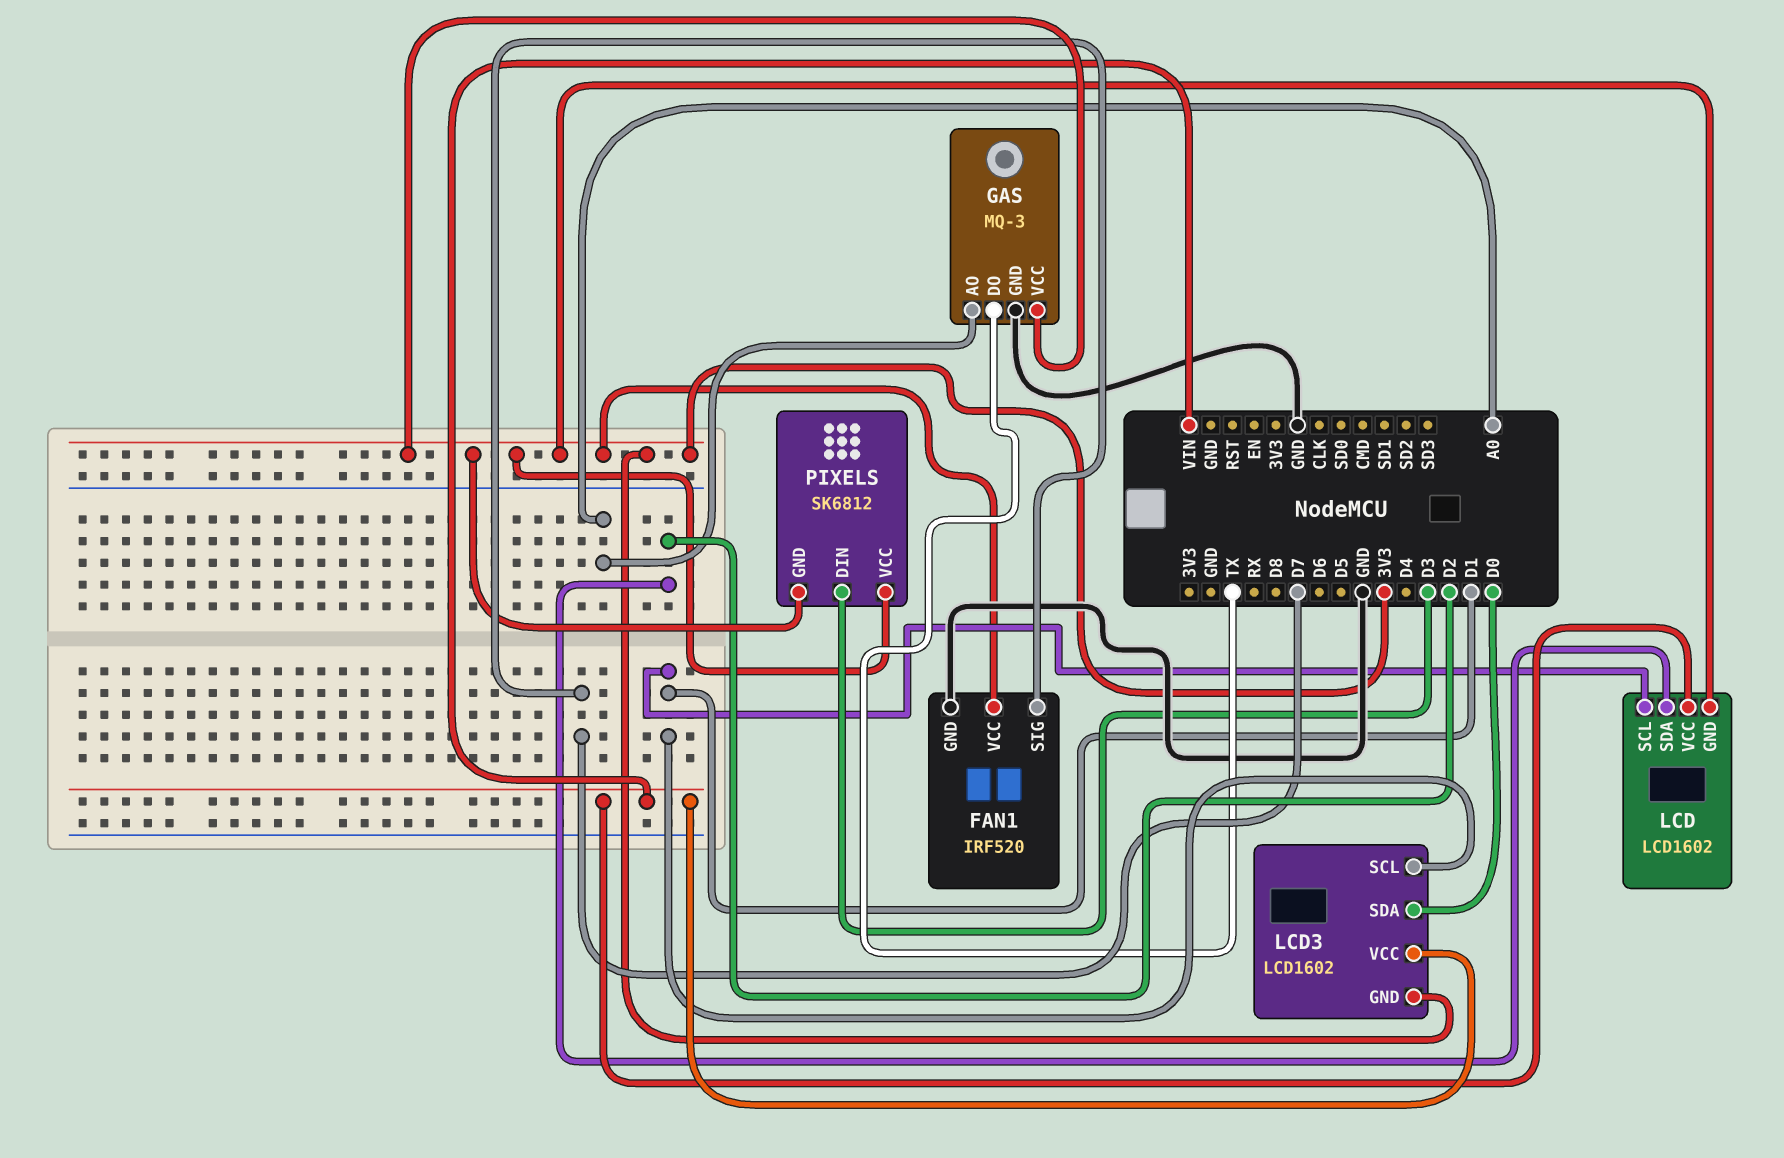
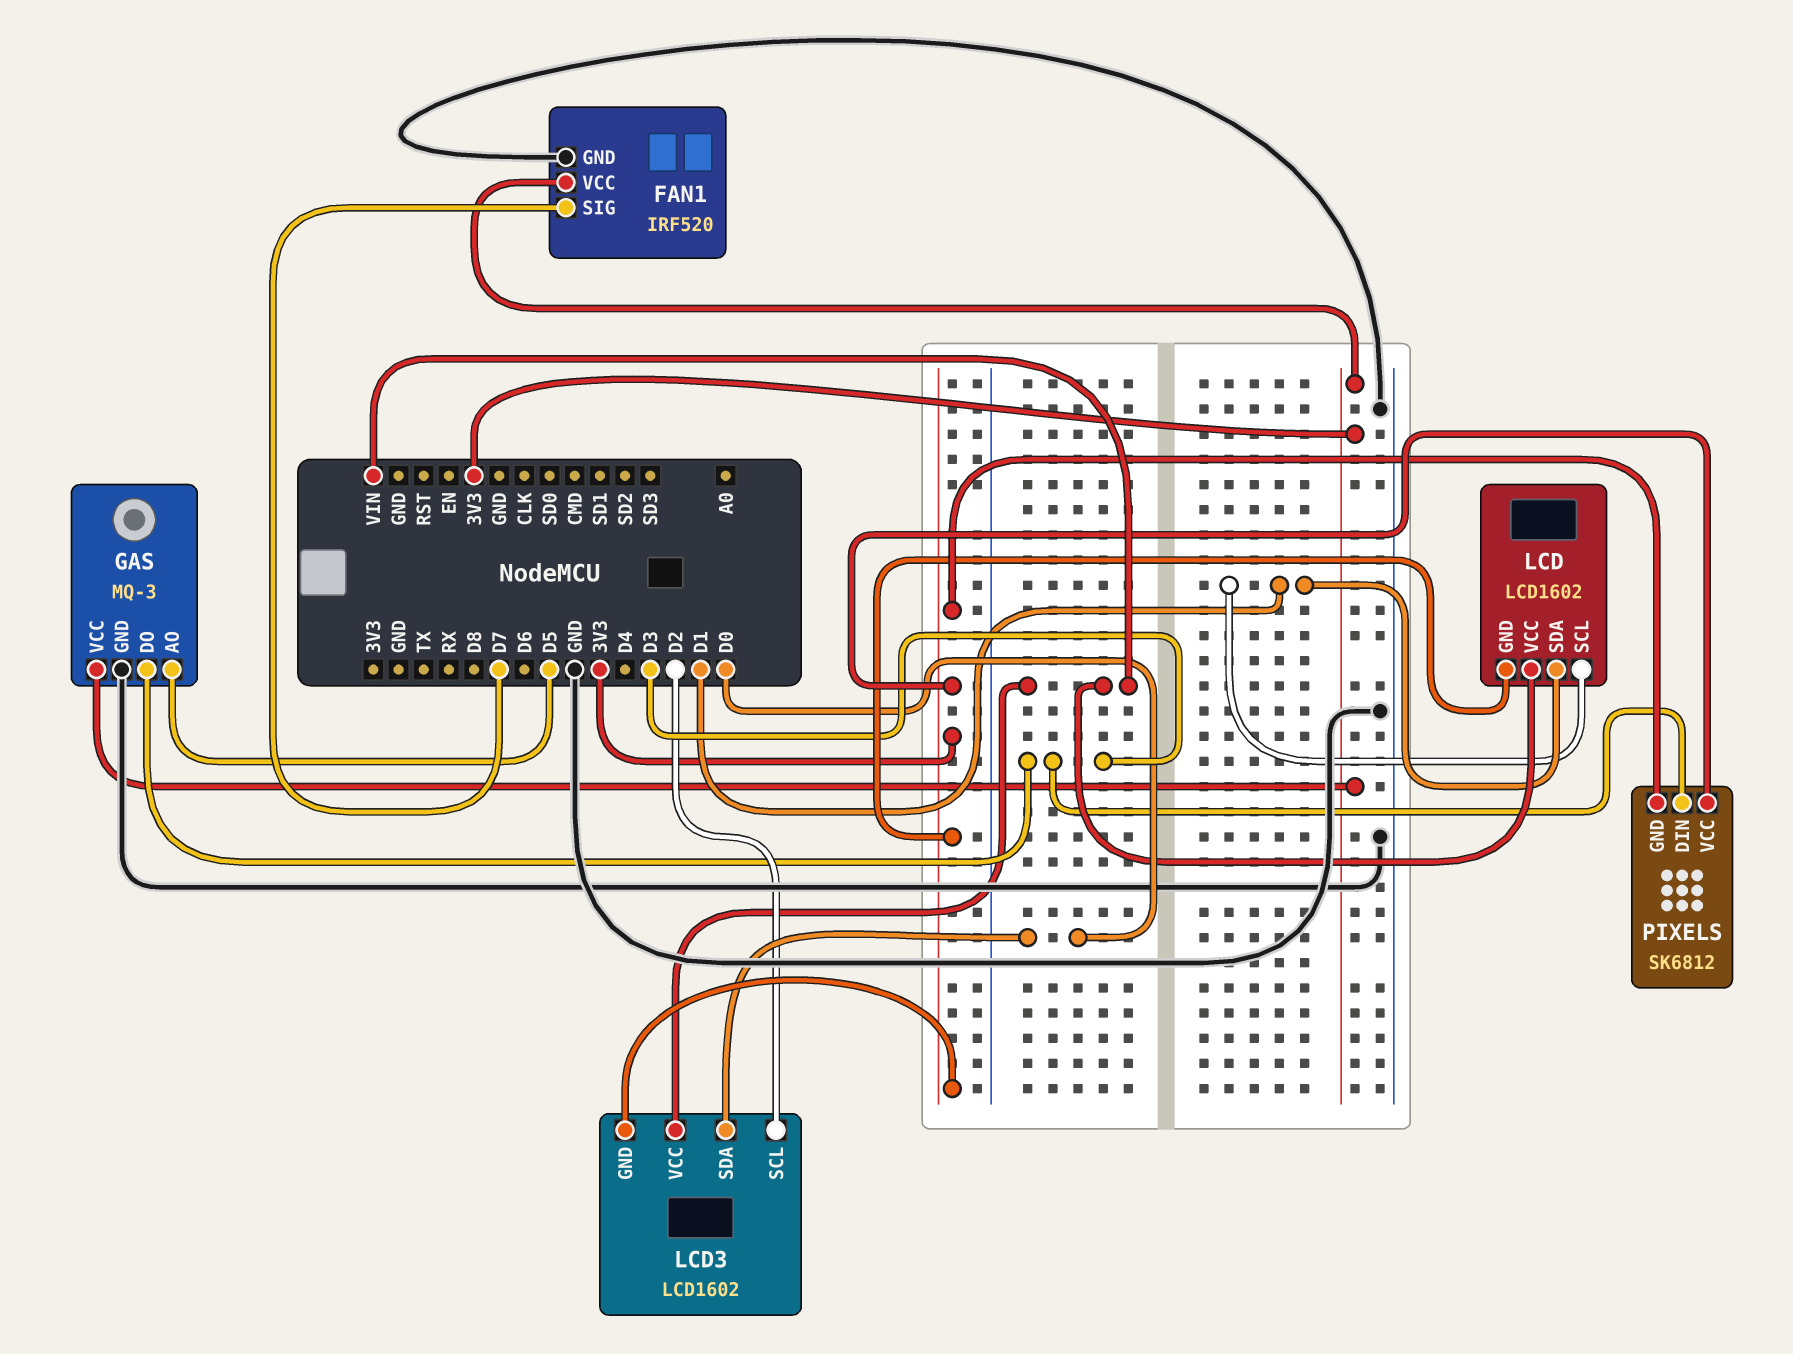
GAS pin AO: A0 -> D5
GAS pin DO: TX -> D3
LCD pin SDA: D2 -> D1
LCD3 pin SCL: D1 -> D2

